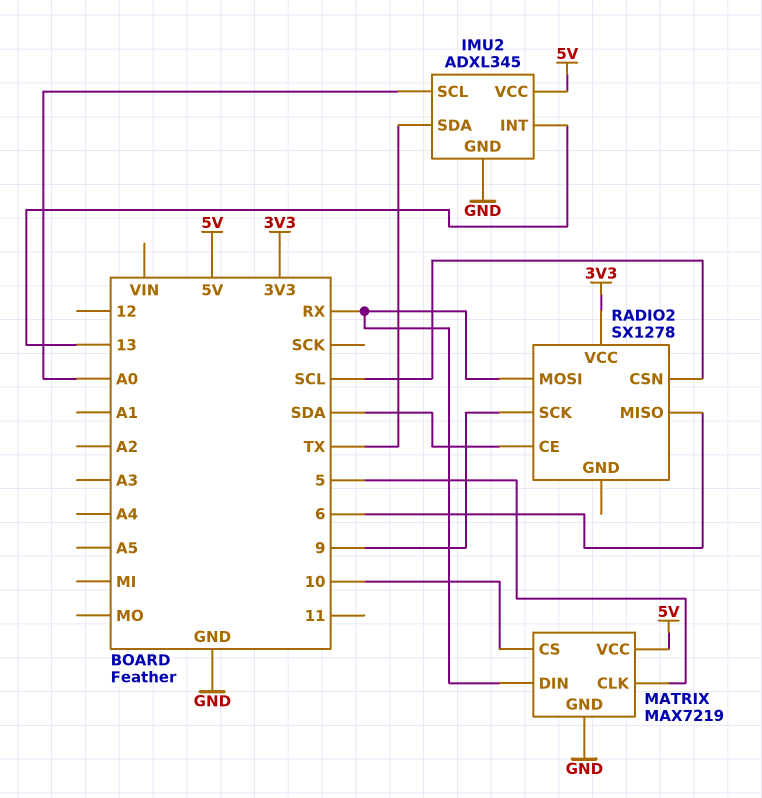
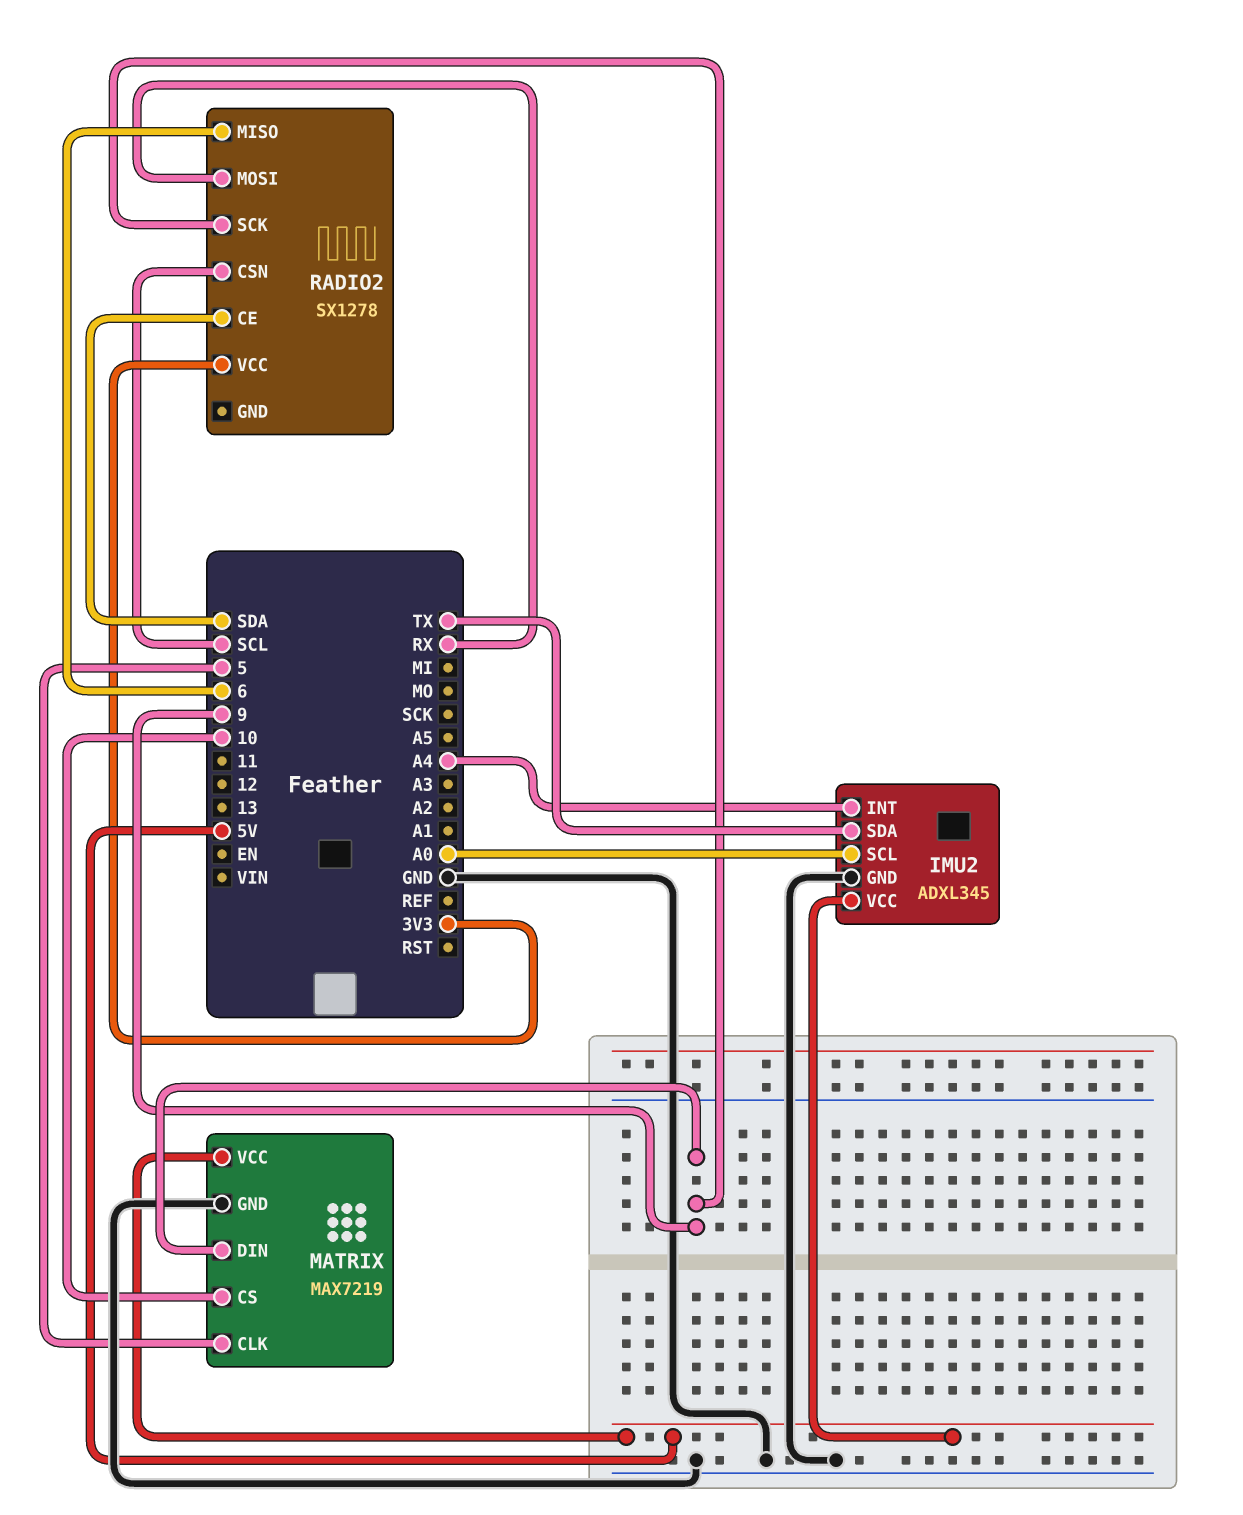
IMU2 pin INT: 13 -> A4
MATRIX pin DIN: RX -> 9

